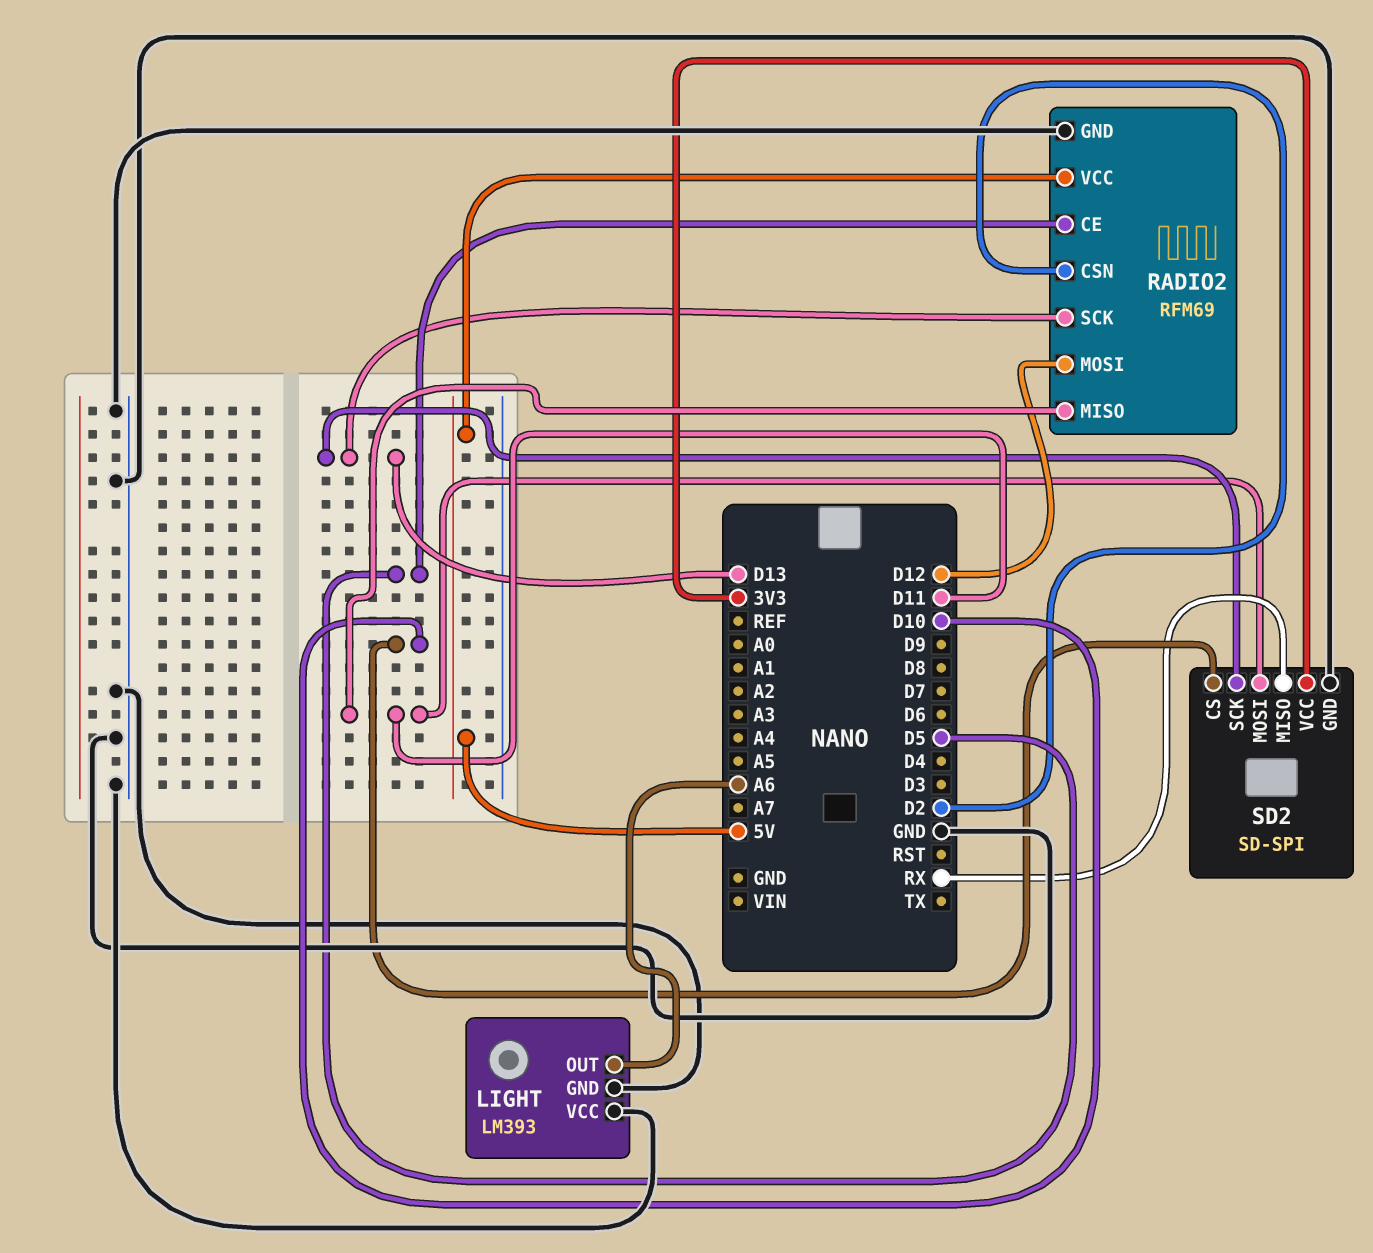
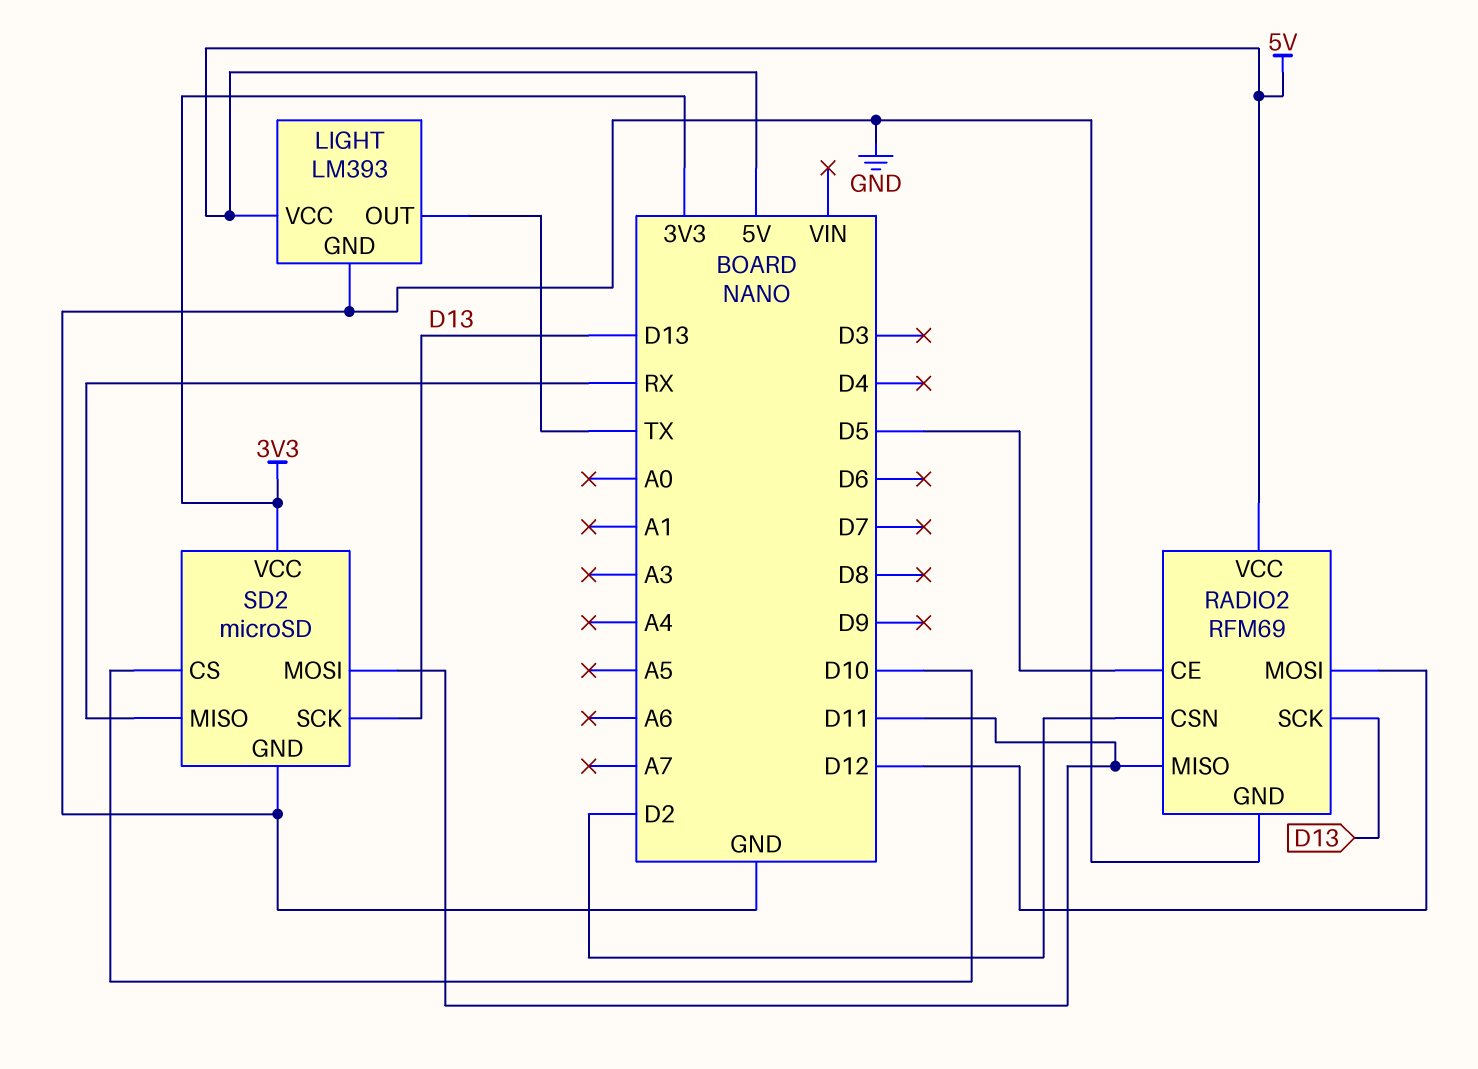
LIGHT pin OUT: A6 -> TX
LIGHT pin VCC: GND -> 5V
SD2: SD-SPI -> microSD

